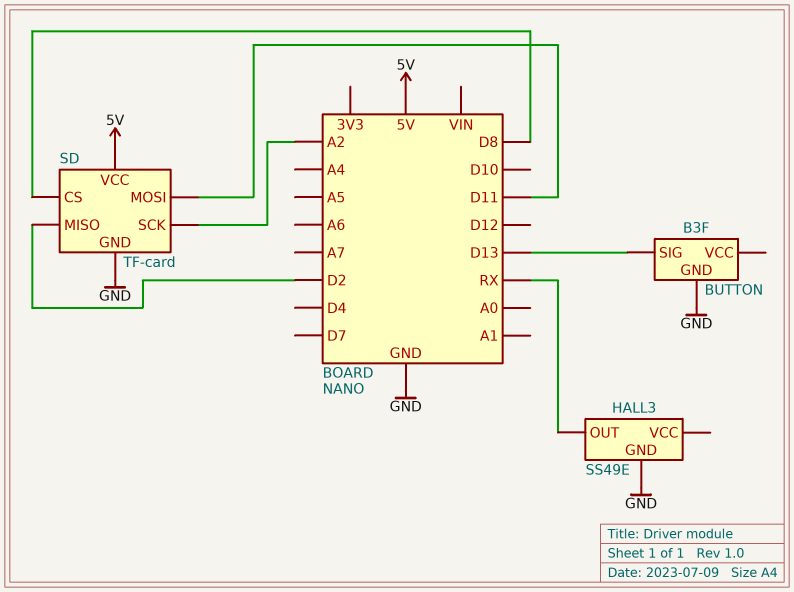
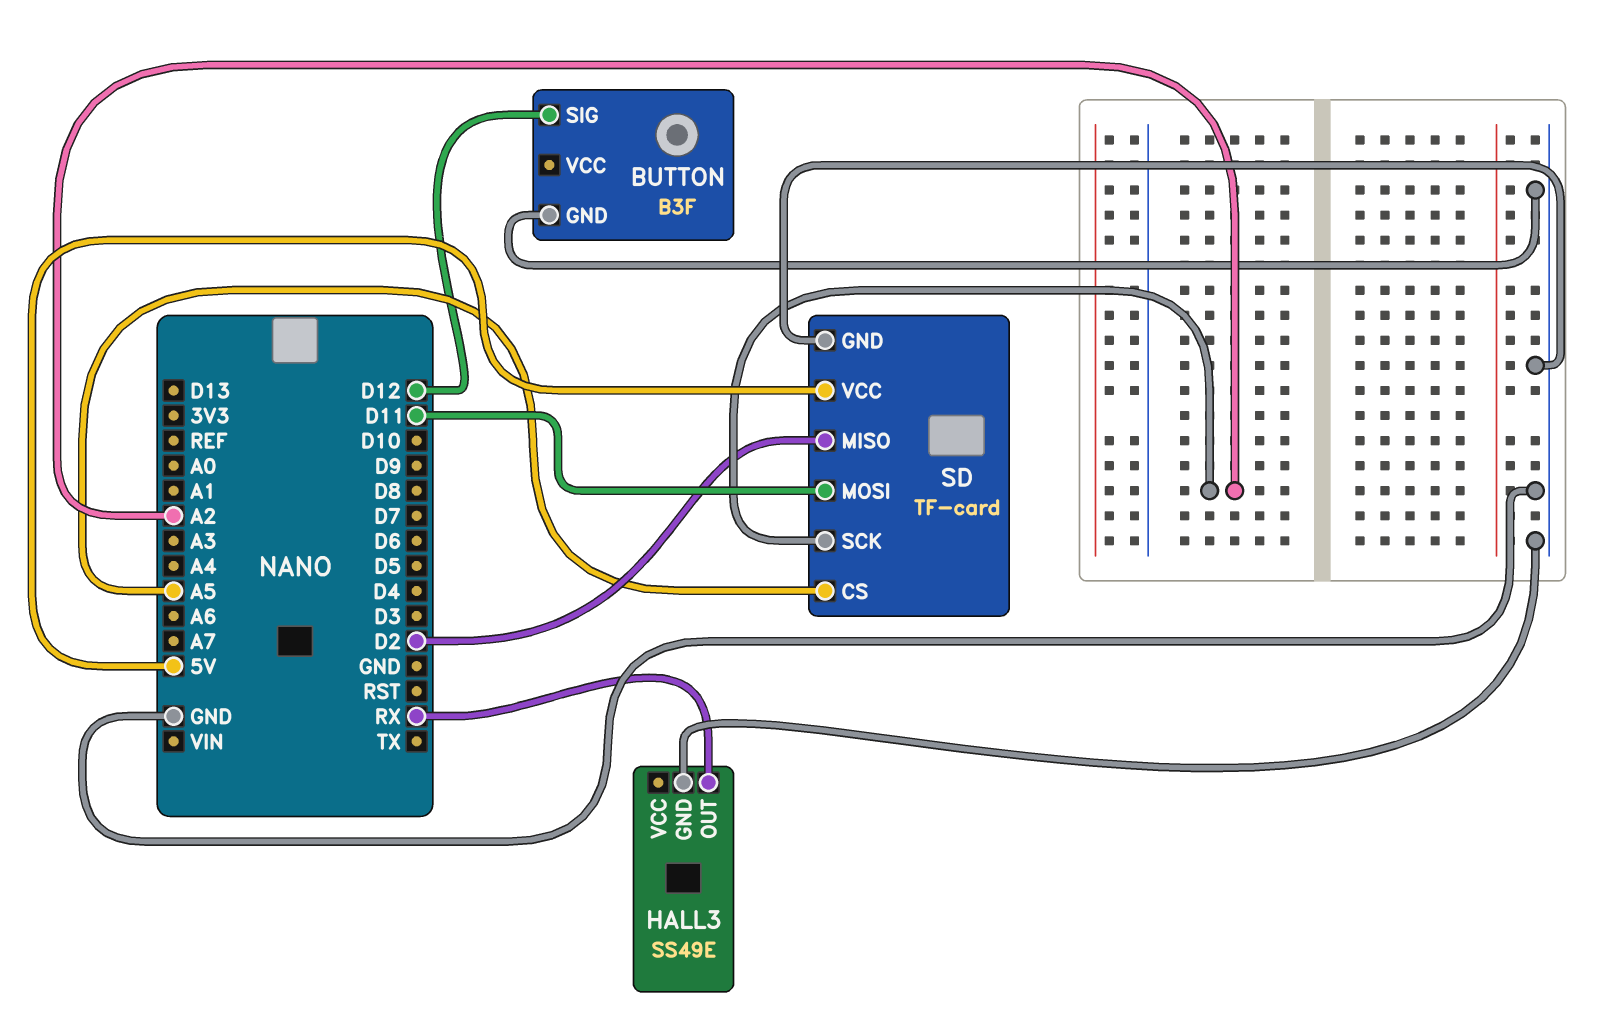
BUTTON pin SIG: D13 -> D12
SD pin CS: D8 -> A5

